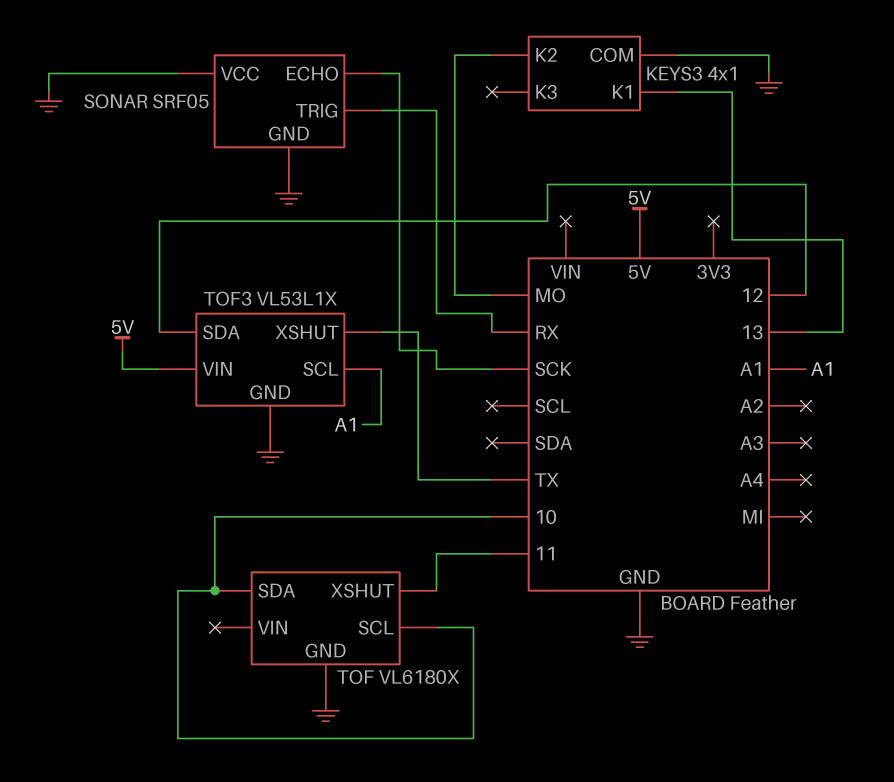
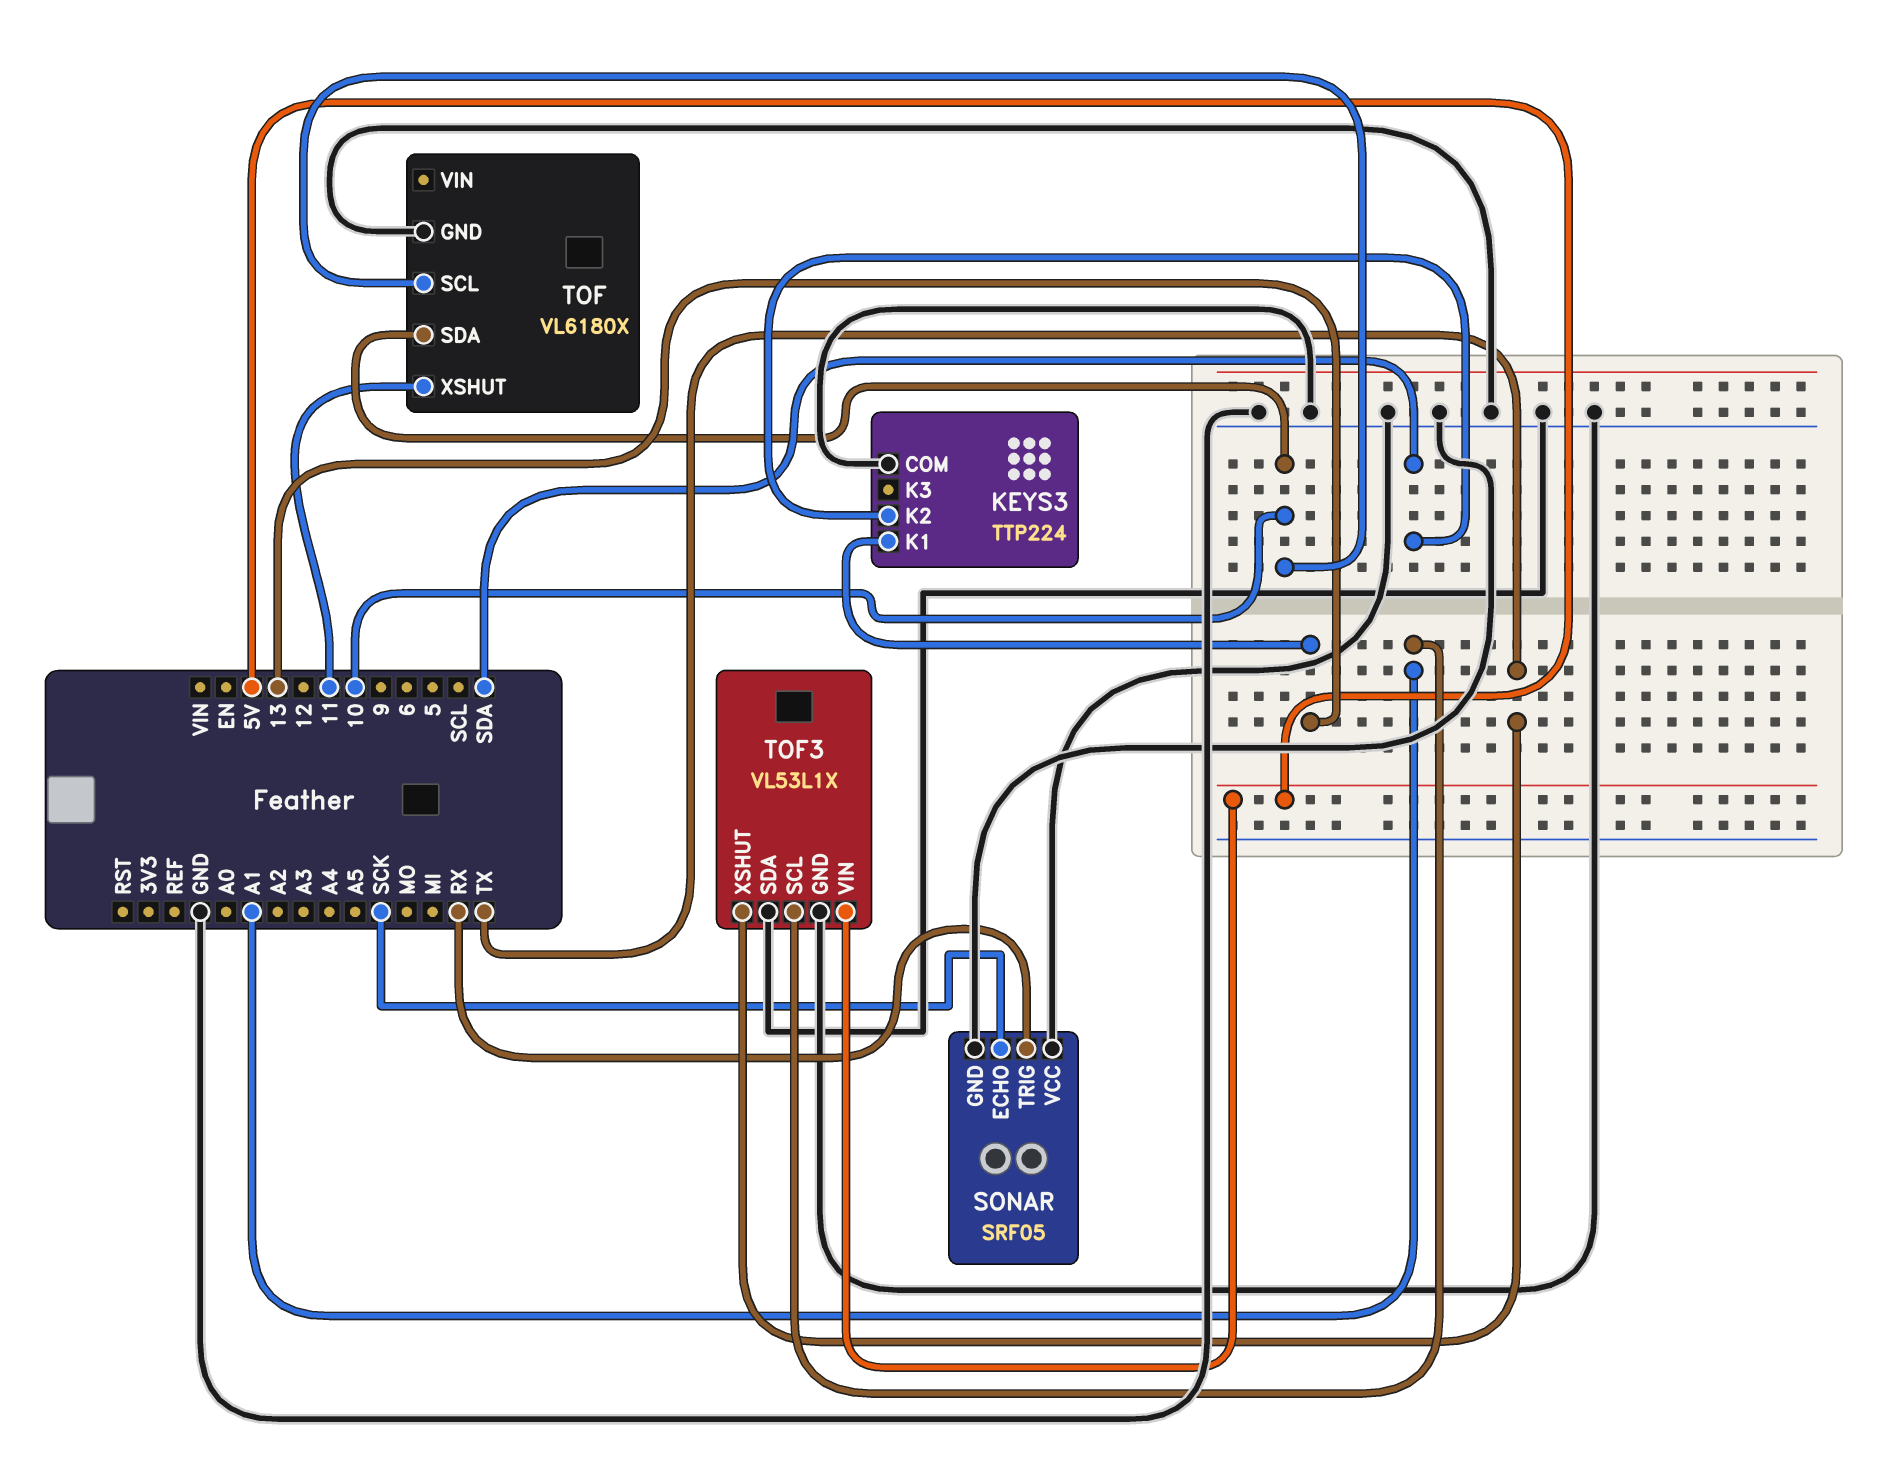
KEYS3: 4x1 -> TTP224
KEYS3 pin K2: MO -> SDA
TOF3 pin SDA: 12 -> GND

